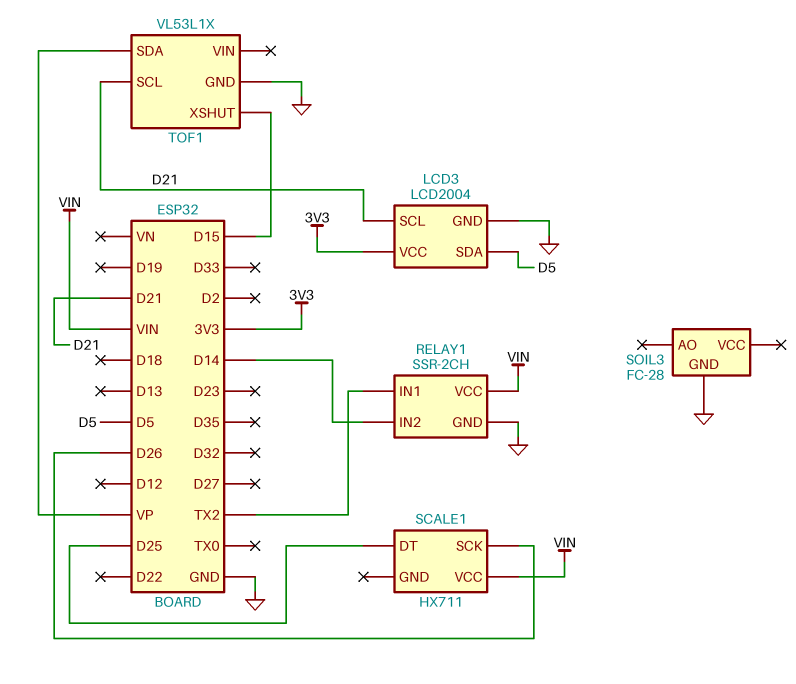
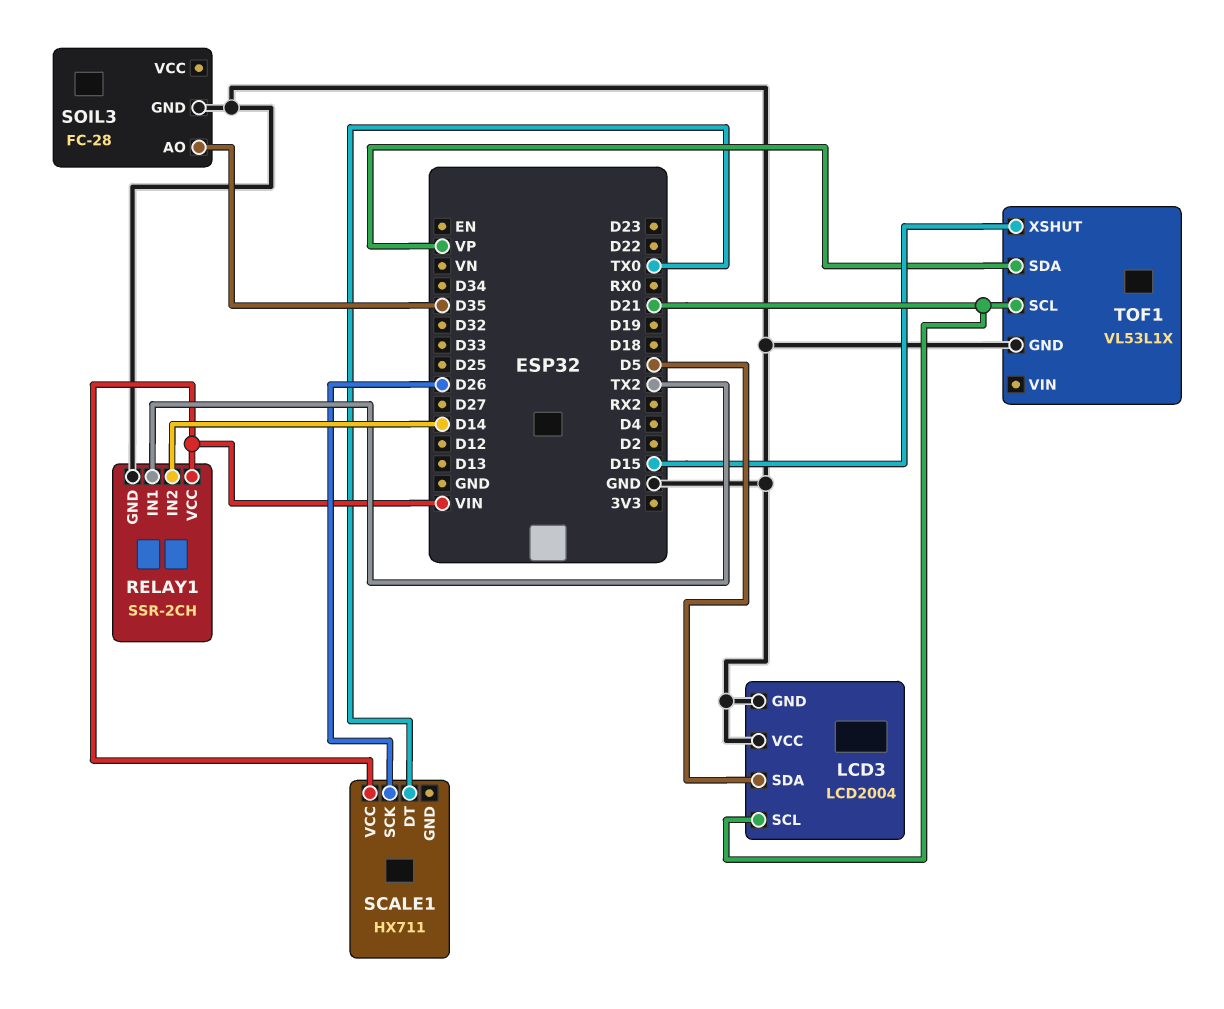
LCD3 pin VCC: 3V3 -> GND
SCALE1 pin DT: D25 -> TX0
SOIL3 pin AO: none -> D35

